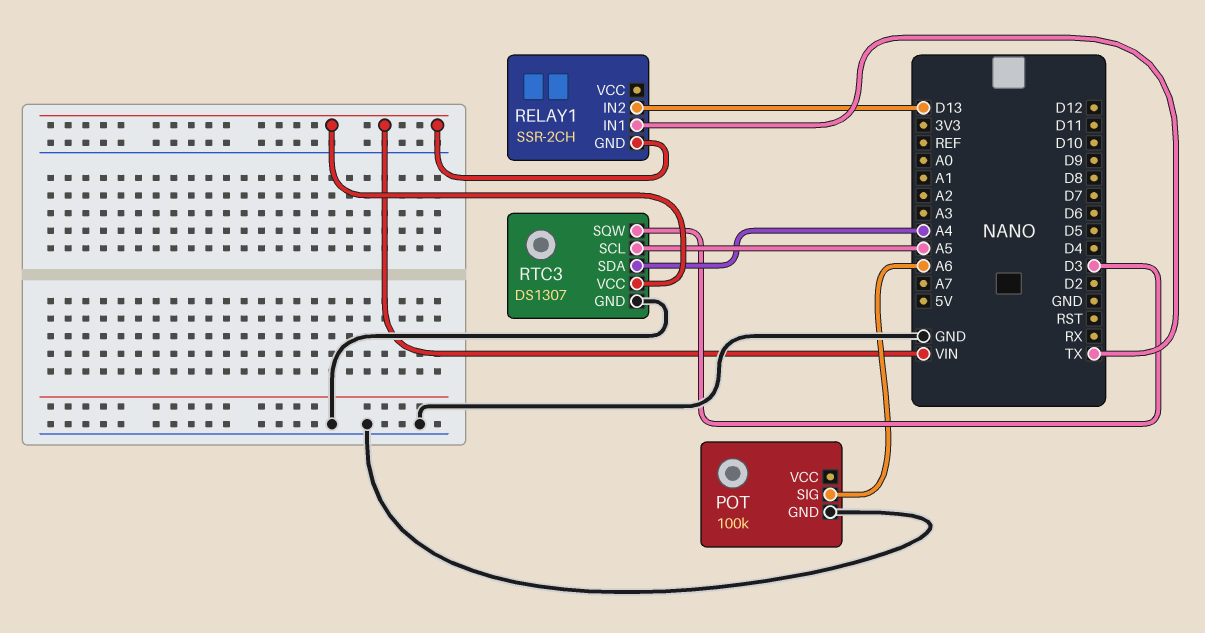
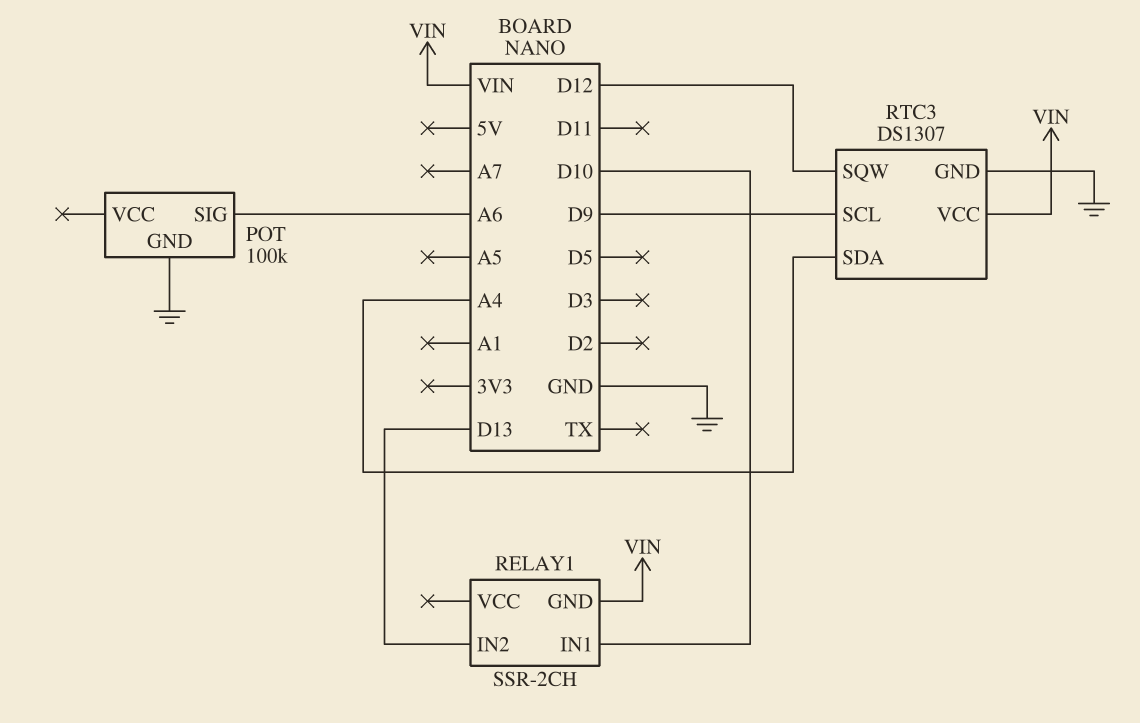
RELAY1 pin IN1: TX -> D10
RTC3 pin SCL: A5 -> D9
RTC3 pin SQW: D3 -> D12

